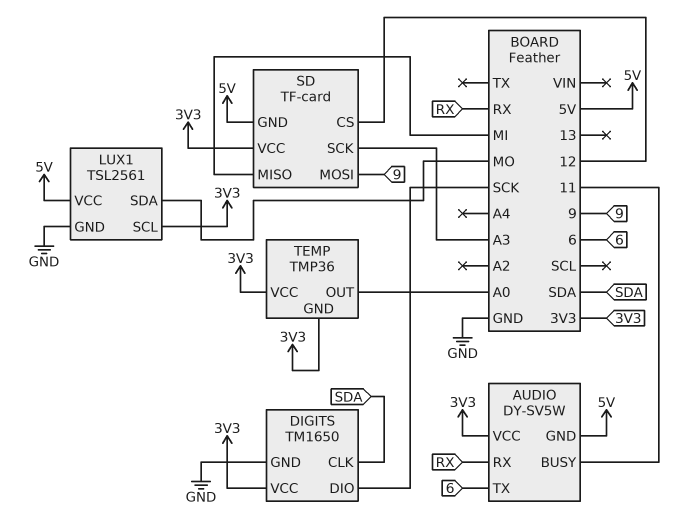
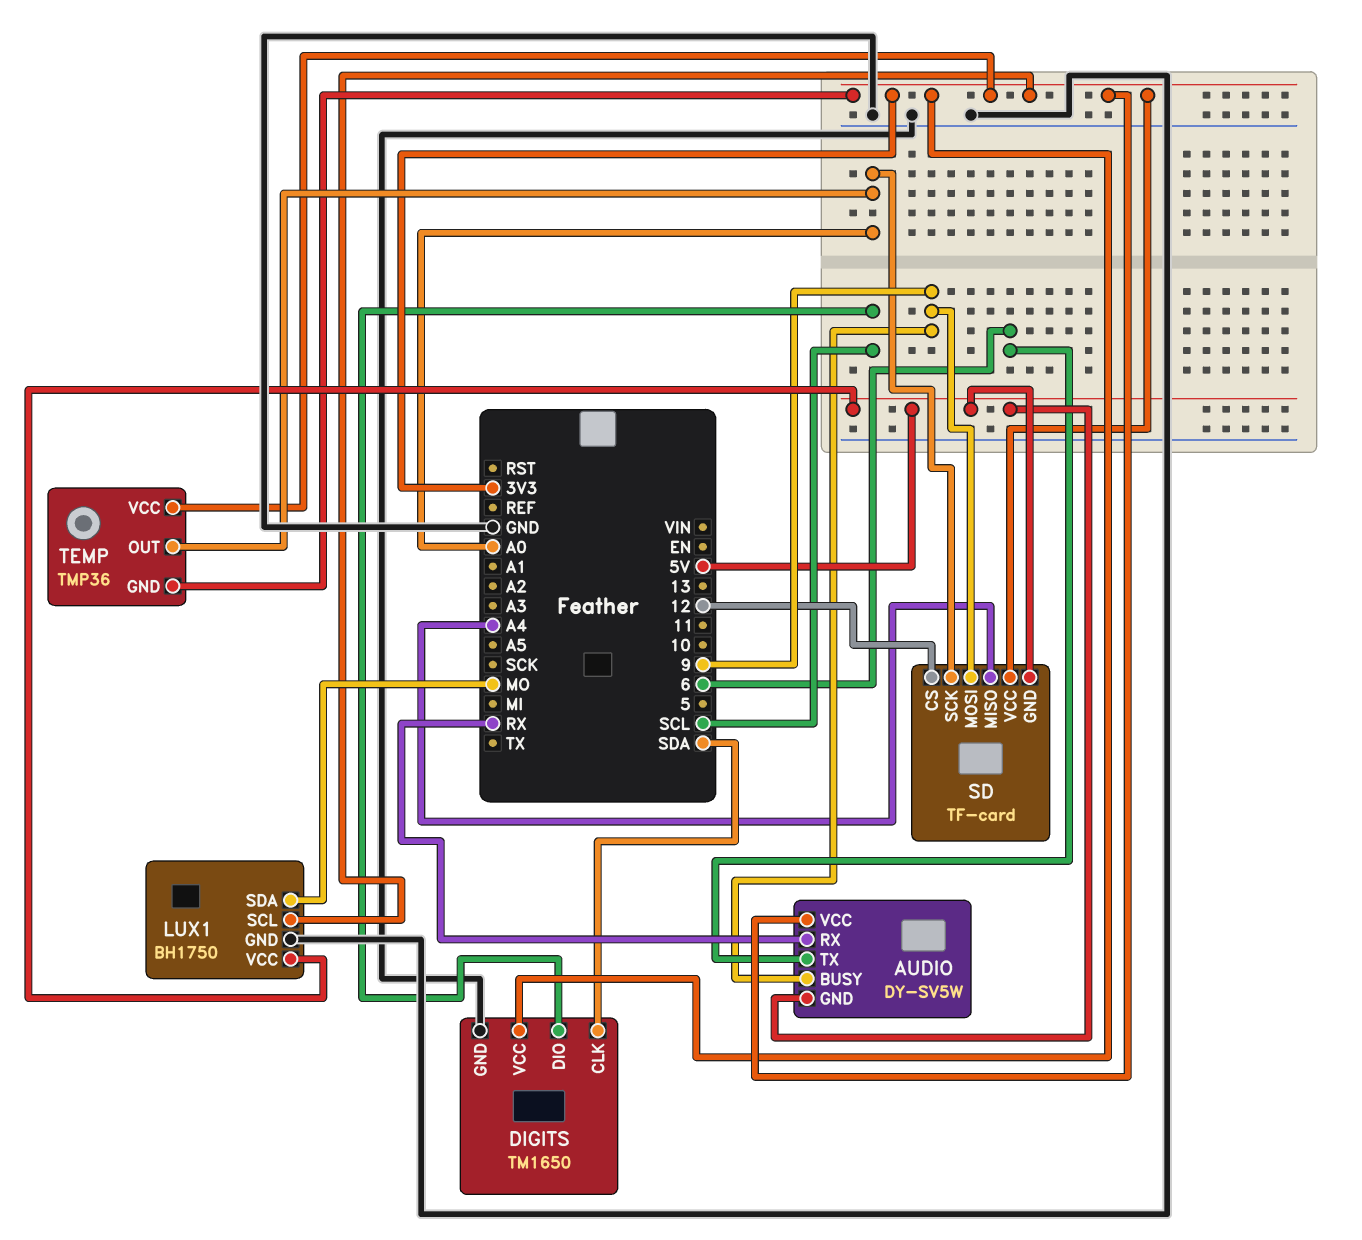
AUDIO pin BUSY: 11 -> 9
DIGITS pin DIO: SCK -> SCL
LUX1: TSL2561 -> BH1750
SD pin MISO: MI -> A4
SD pin SCK: A3 -> A0

